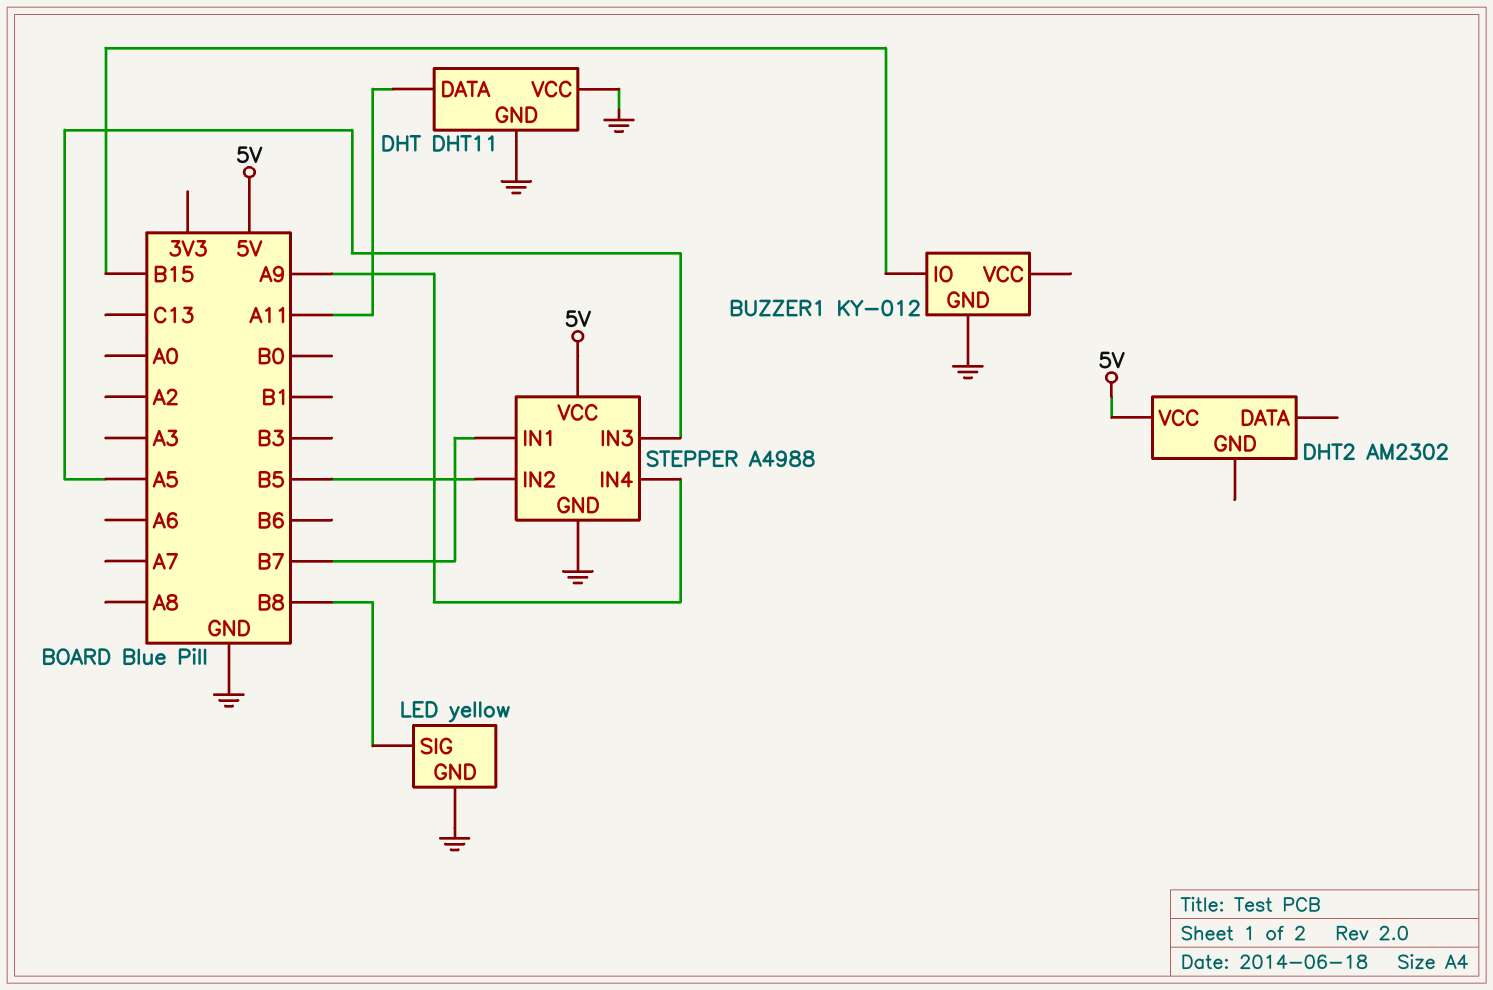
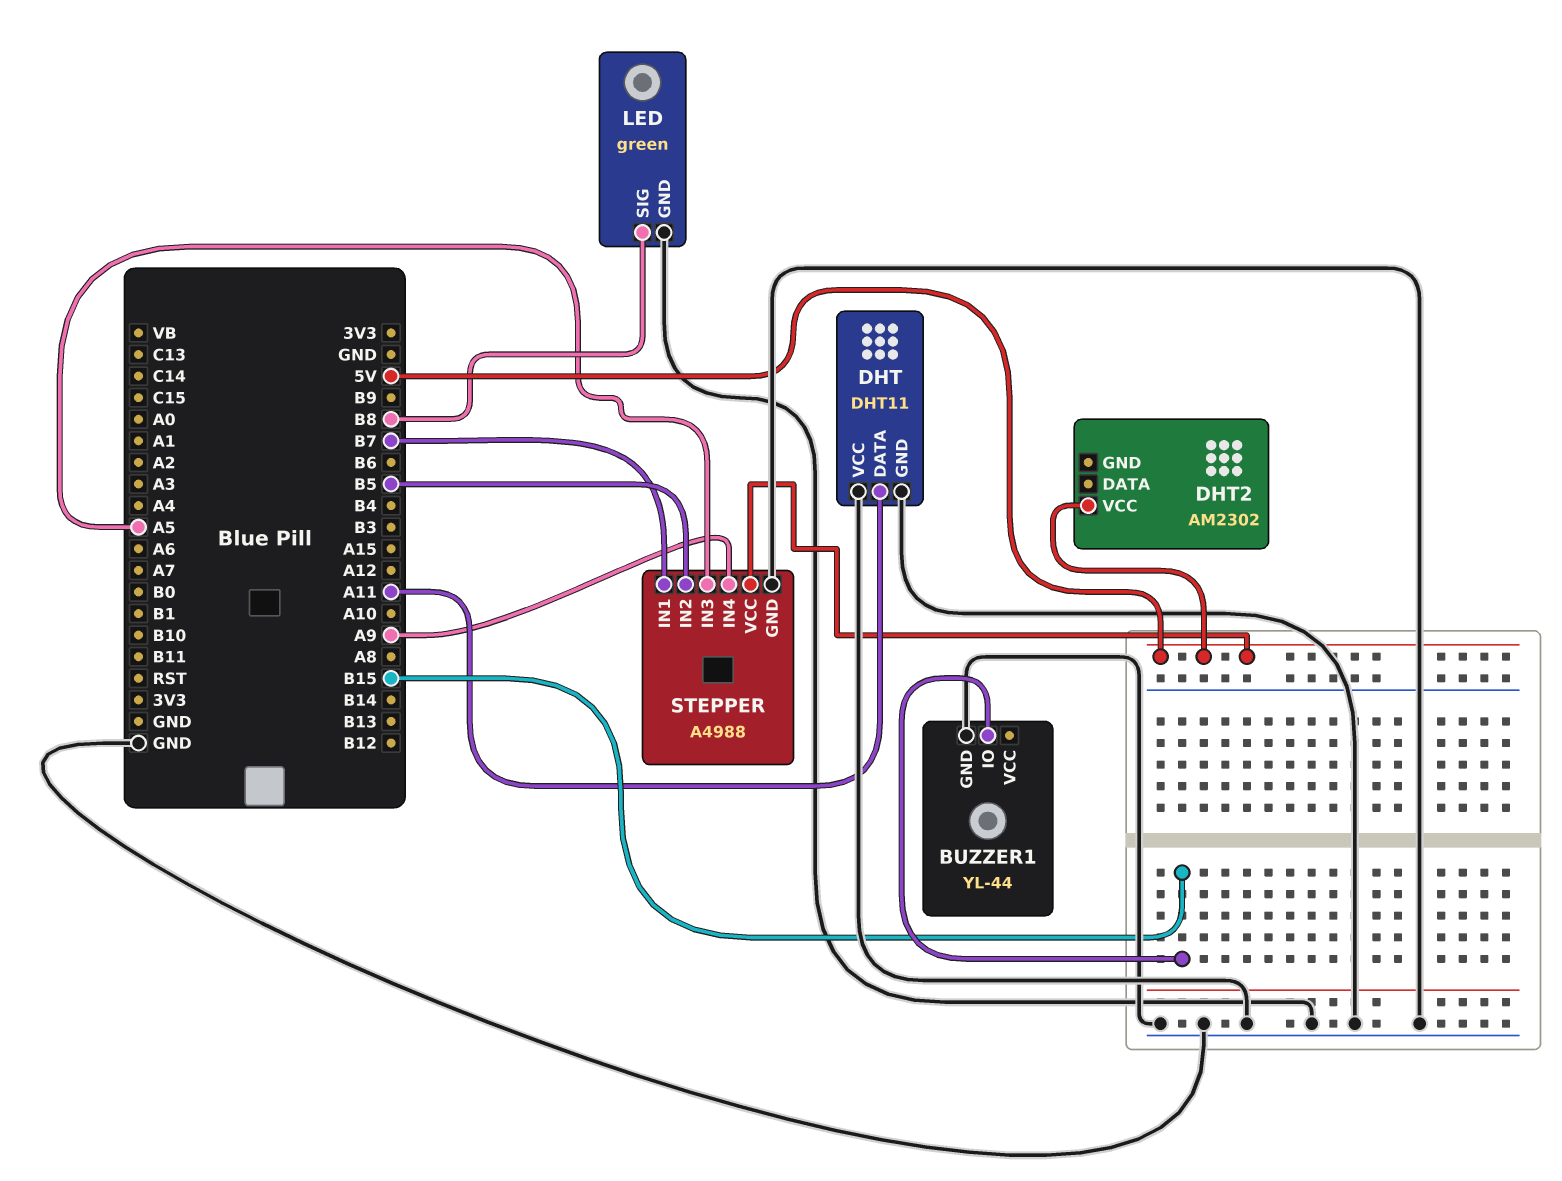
BUZZER1: KY-012 -> YL-44
LED: yellow -> green

